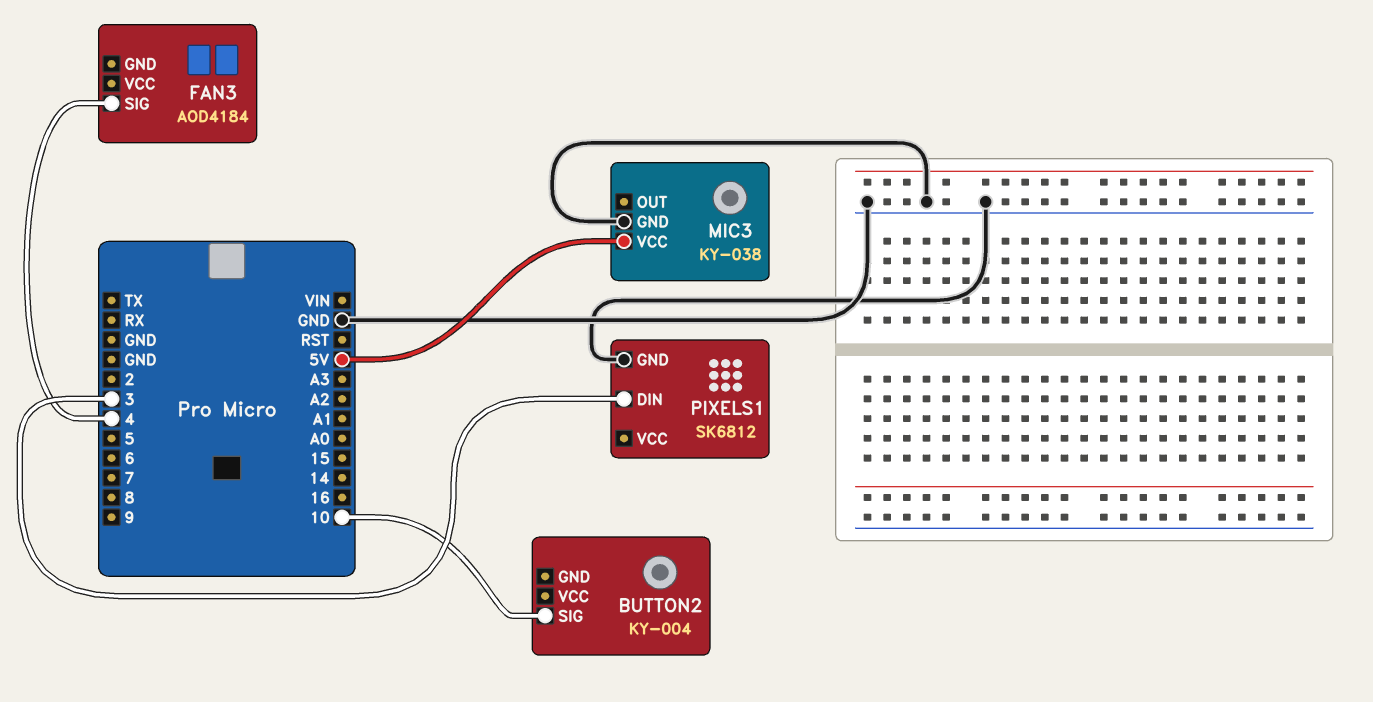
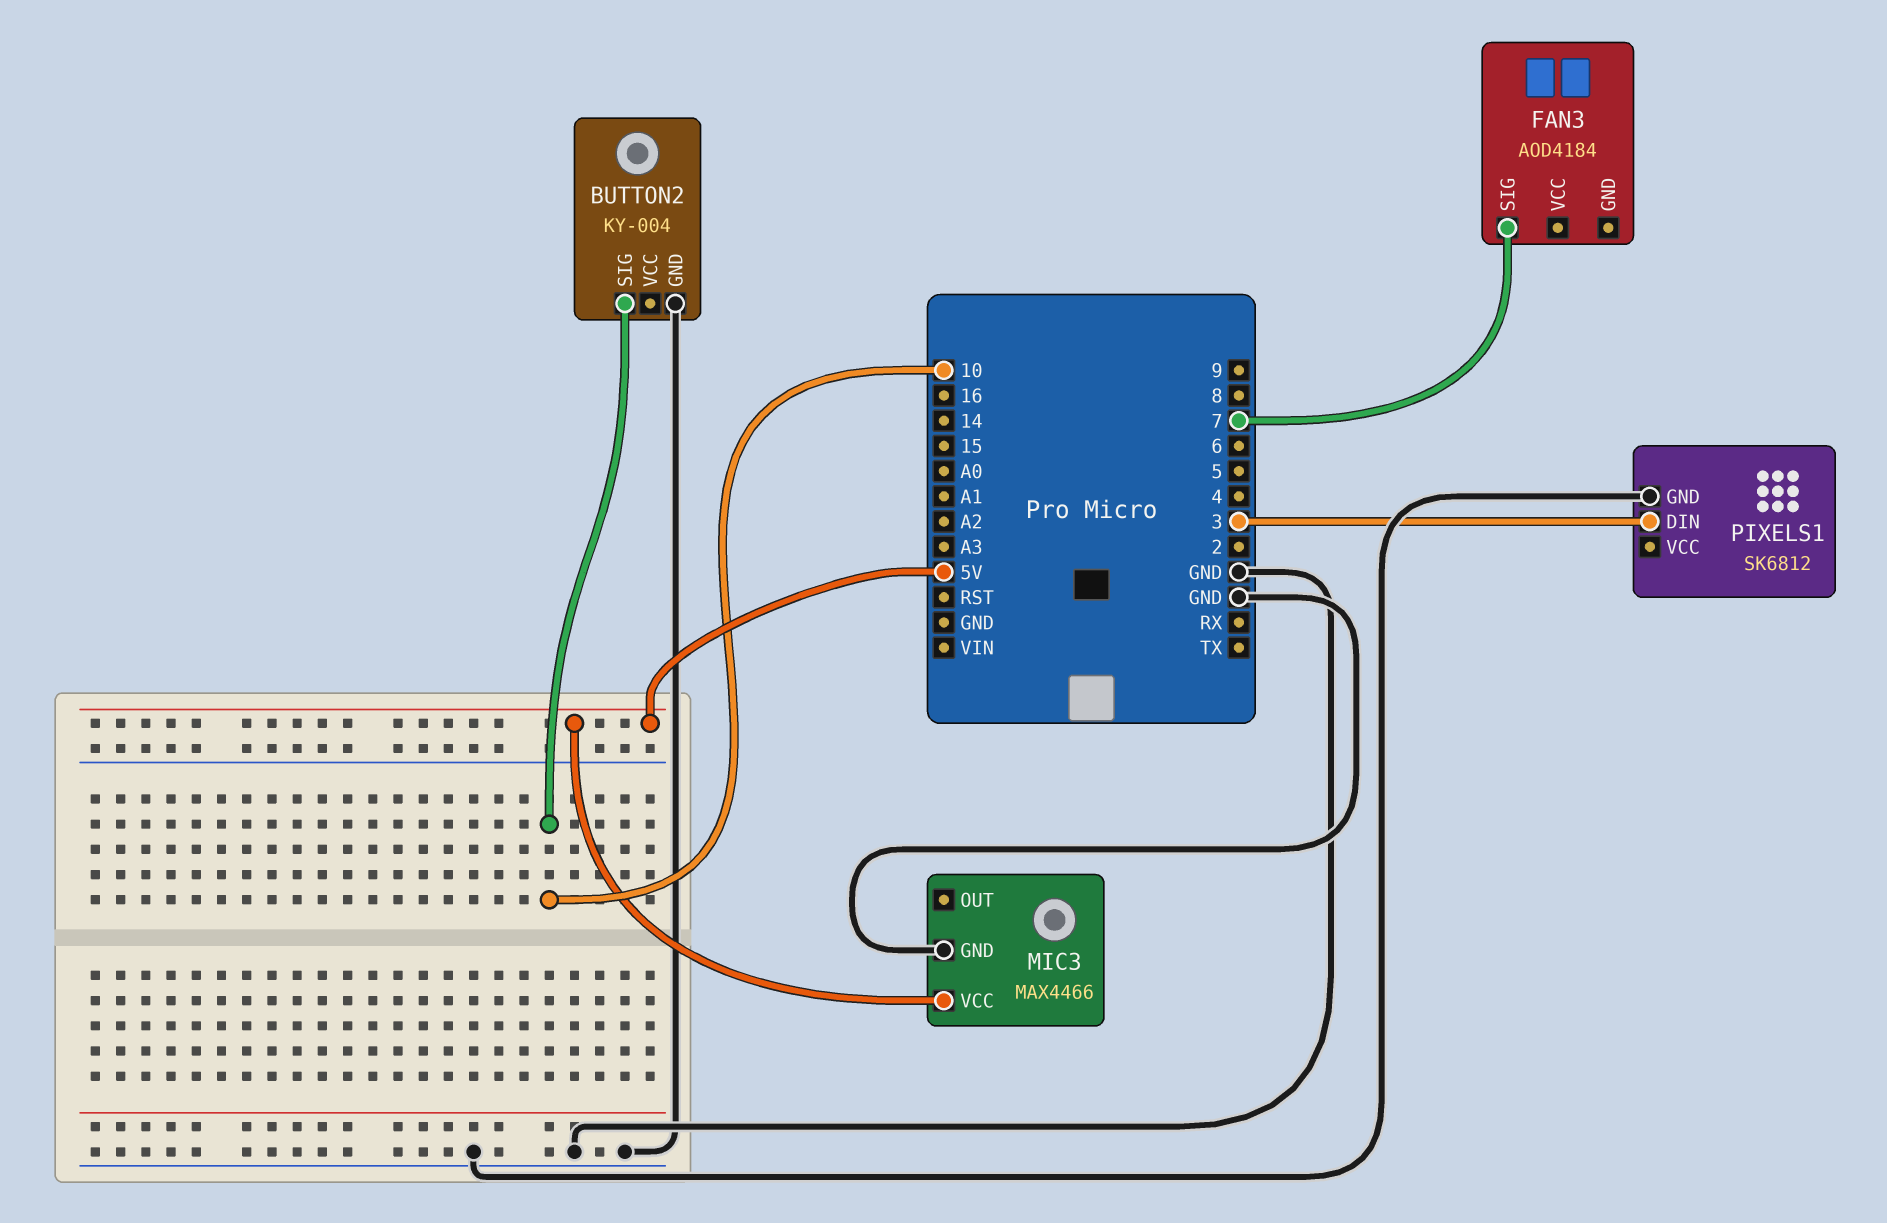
BUTTON2 pin GND: none -> GND
FAN3 pin SIG: 4 -> 7
MIC3: KY-038 -> MAX4466

